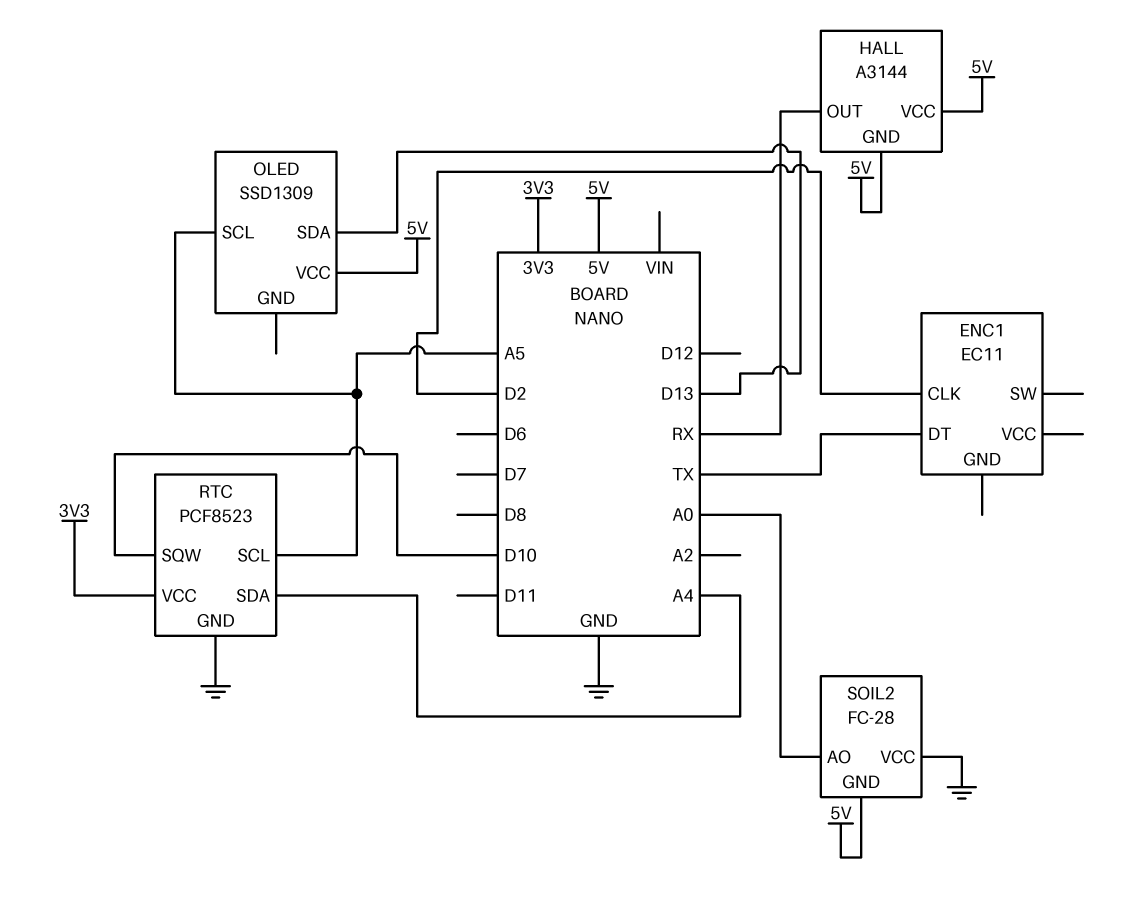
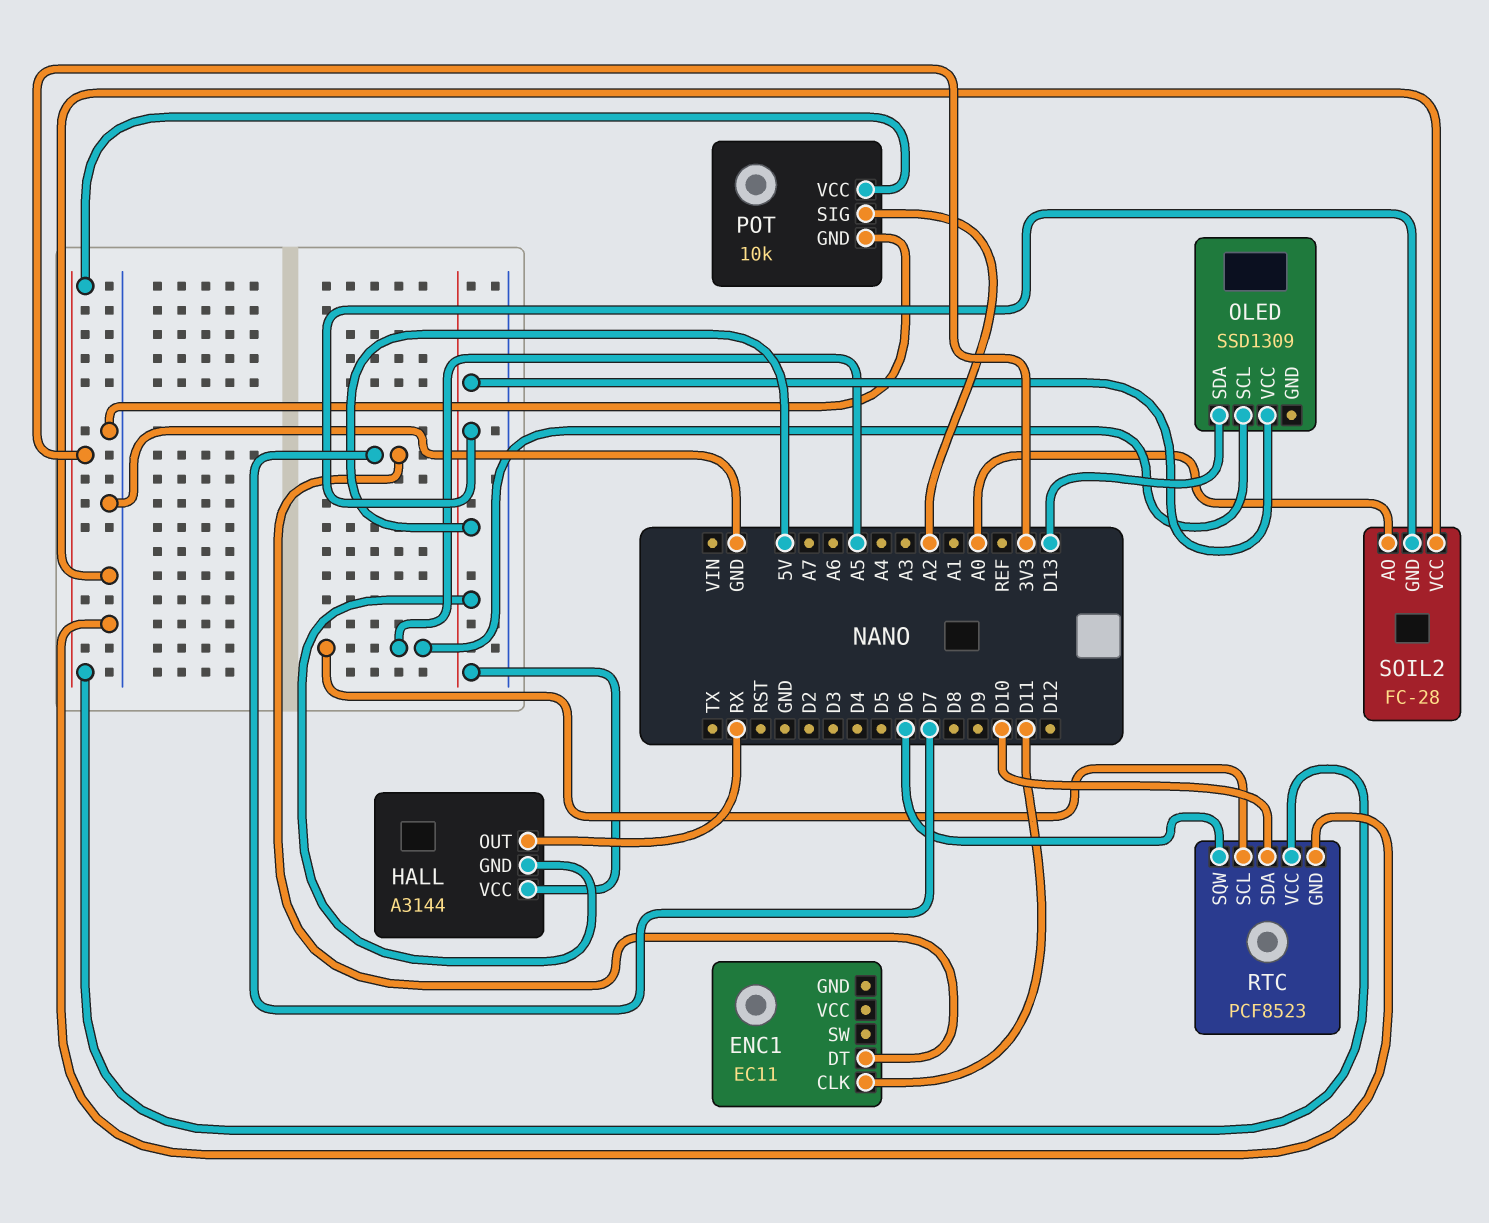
ENC1 pin CLK: D2 -> D11
ENC1 pin DT: TX -> D7
POT: none -> 10k
POT pin GND: none -> GND
POT pin SIG: none -> A2
POT pin VCC: none -> 3V3
RTC pin SDA: A4 -> D10
RTC pin SQW: D10 -> D6

